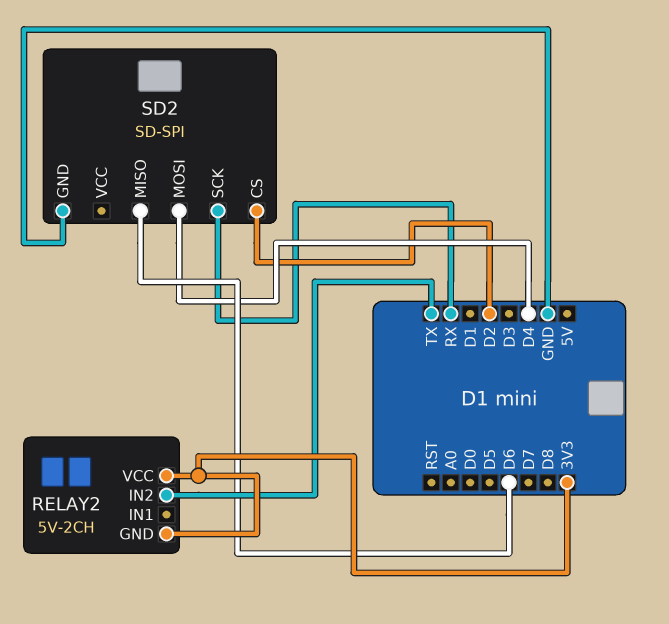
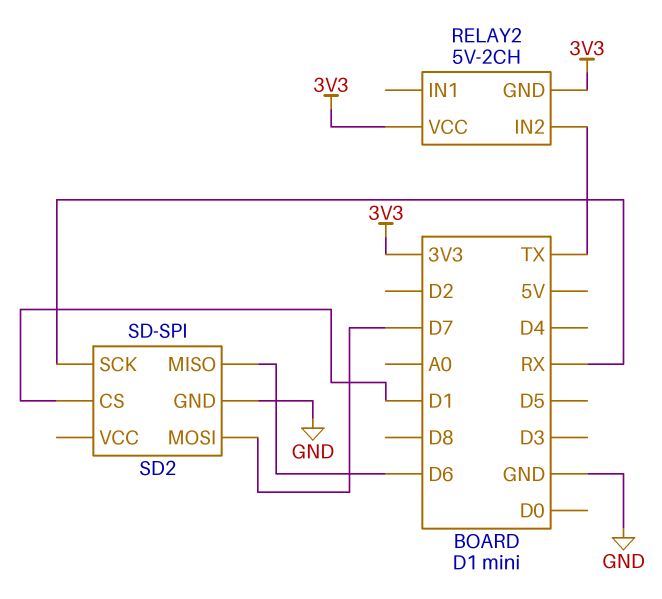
SD2 pin CS: D2 -> D1
SD2 pin MOSI: D4 -> D7

